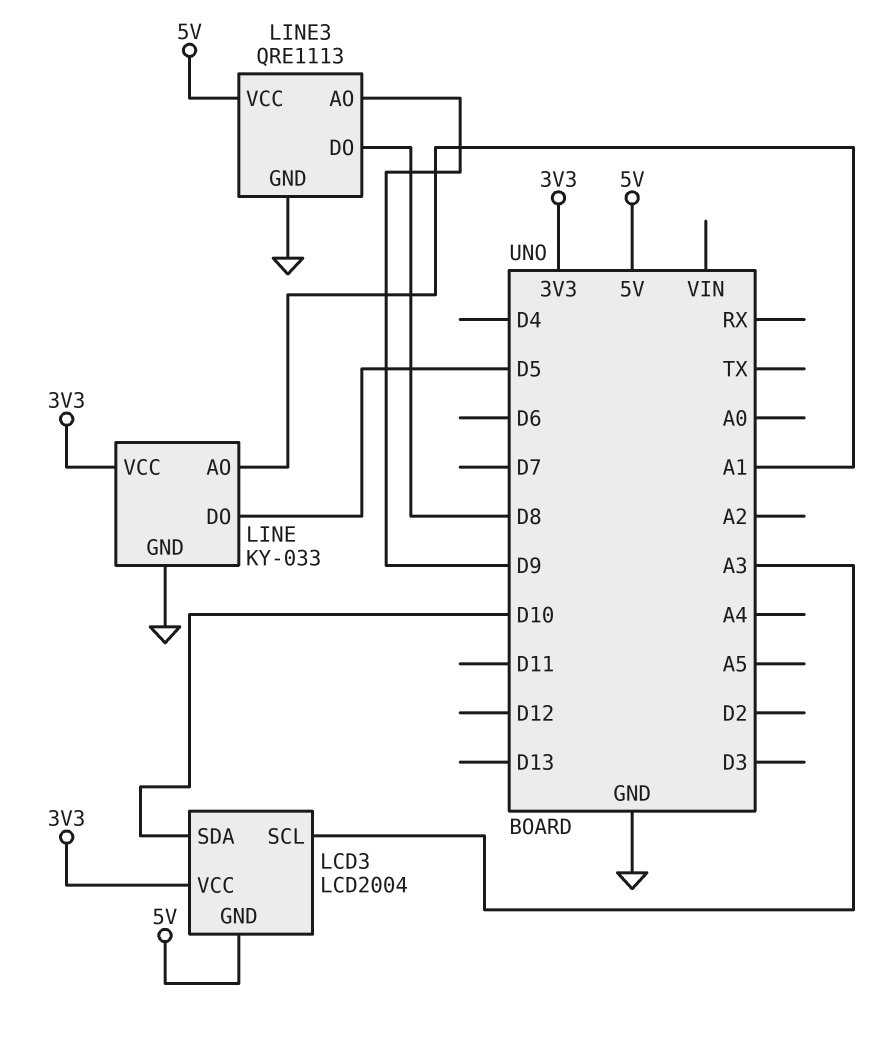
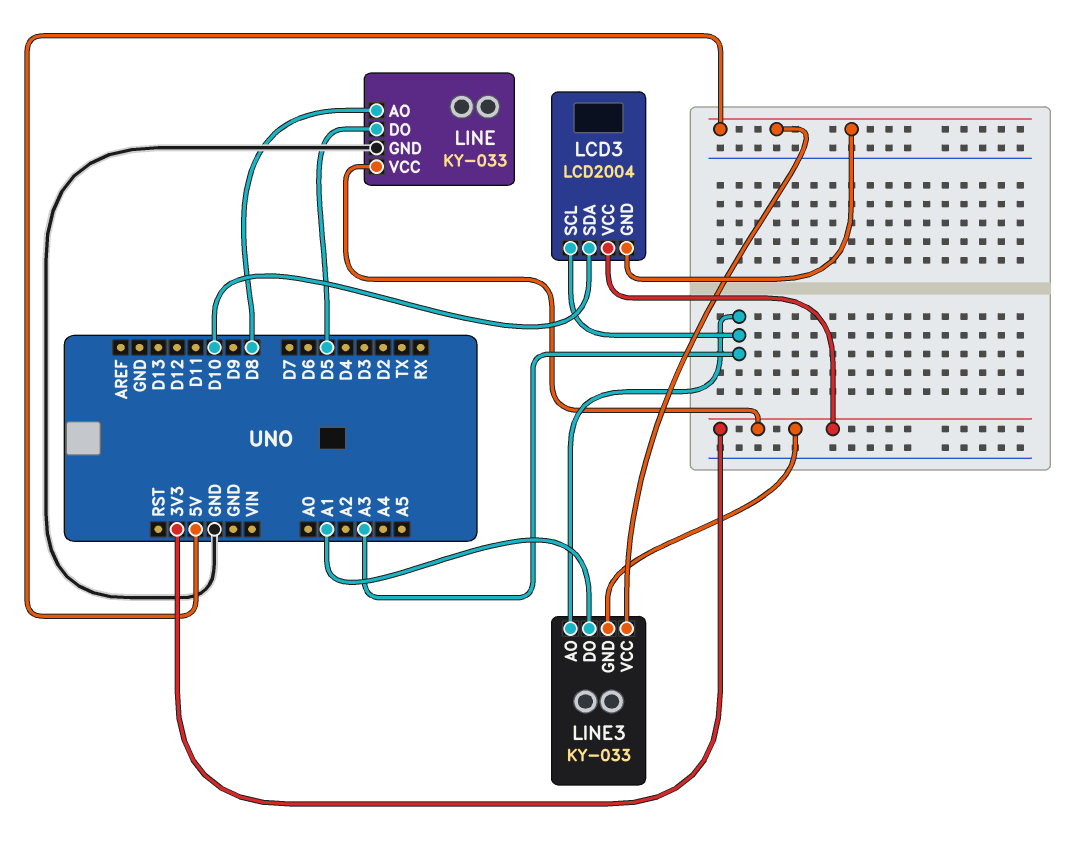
LINE pin AO: A1 -> D8
LINE3: QRE1113 -> KY-033
LINE3 pin AO: D9 -> A3
LINE3 pin DO: D8 -> A1
LINE3 pin GND: GND -> 3V3

